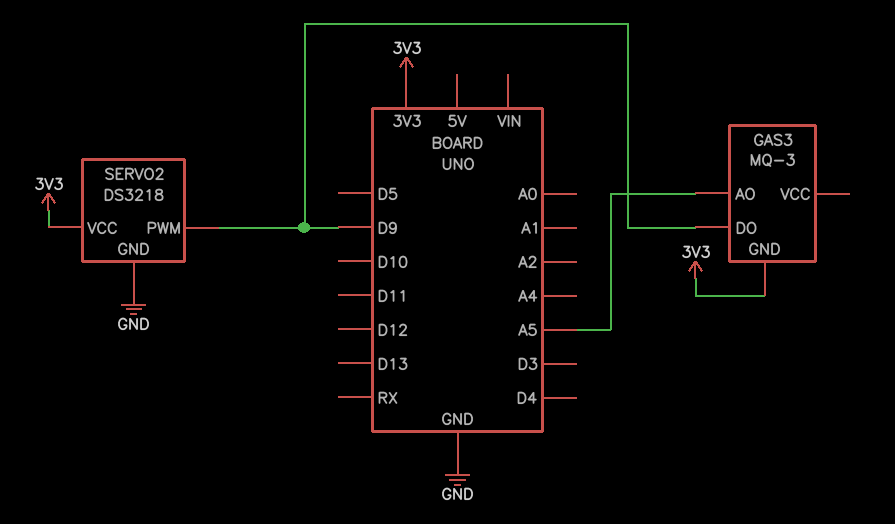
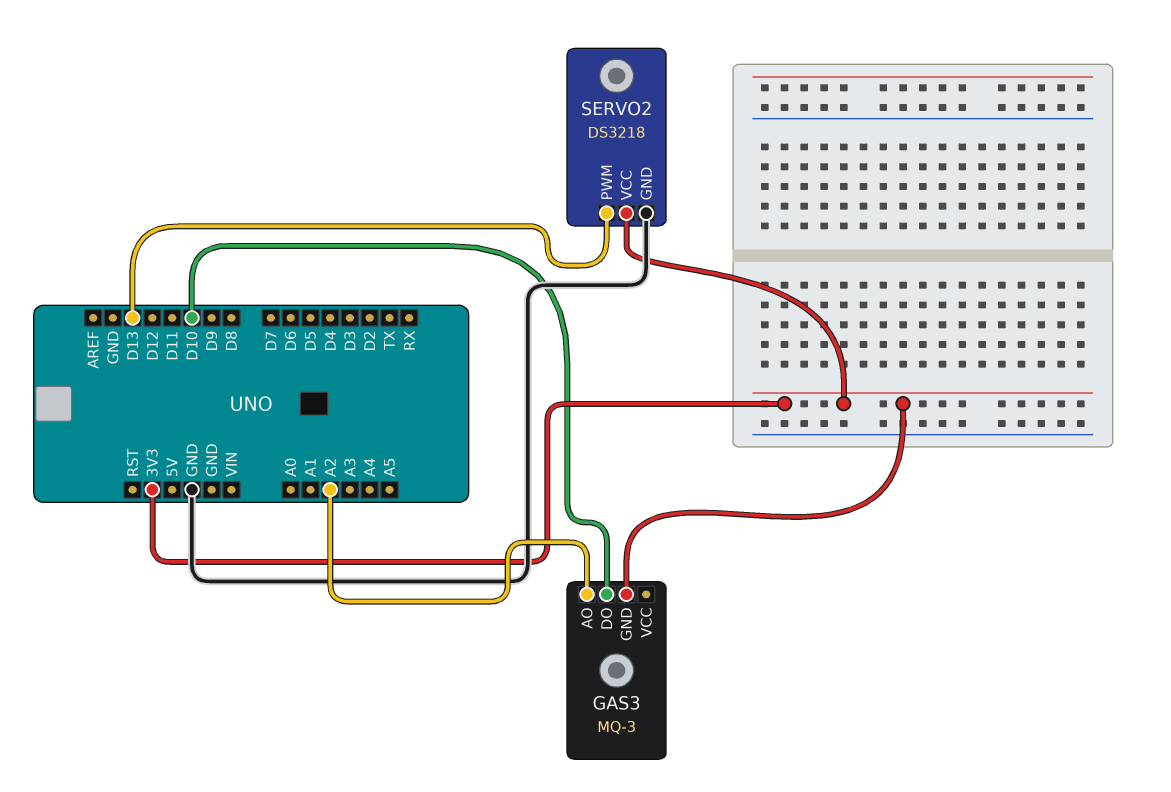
GAS3 pin AO: A5 -> A2
GAS3 pin DO: D9 -> D10
SERVO2 pin PWM: D9 -> D13

